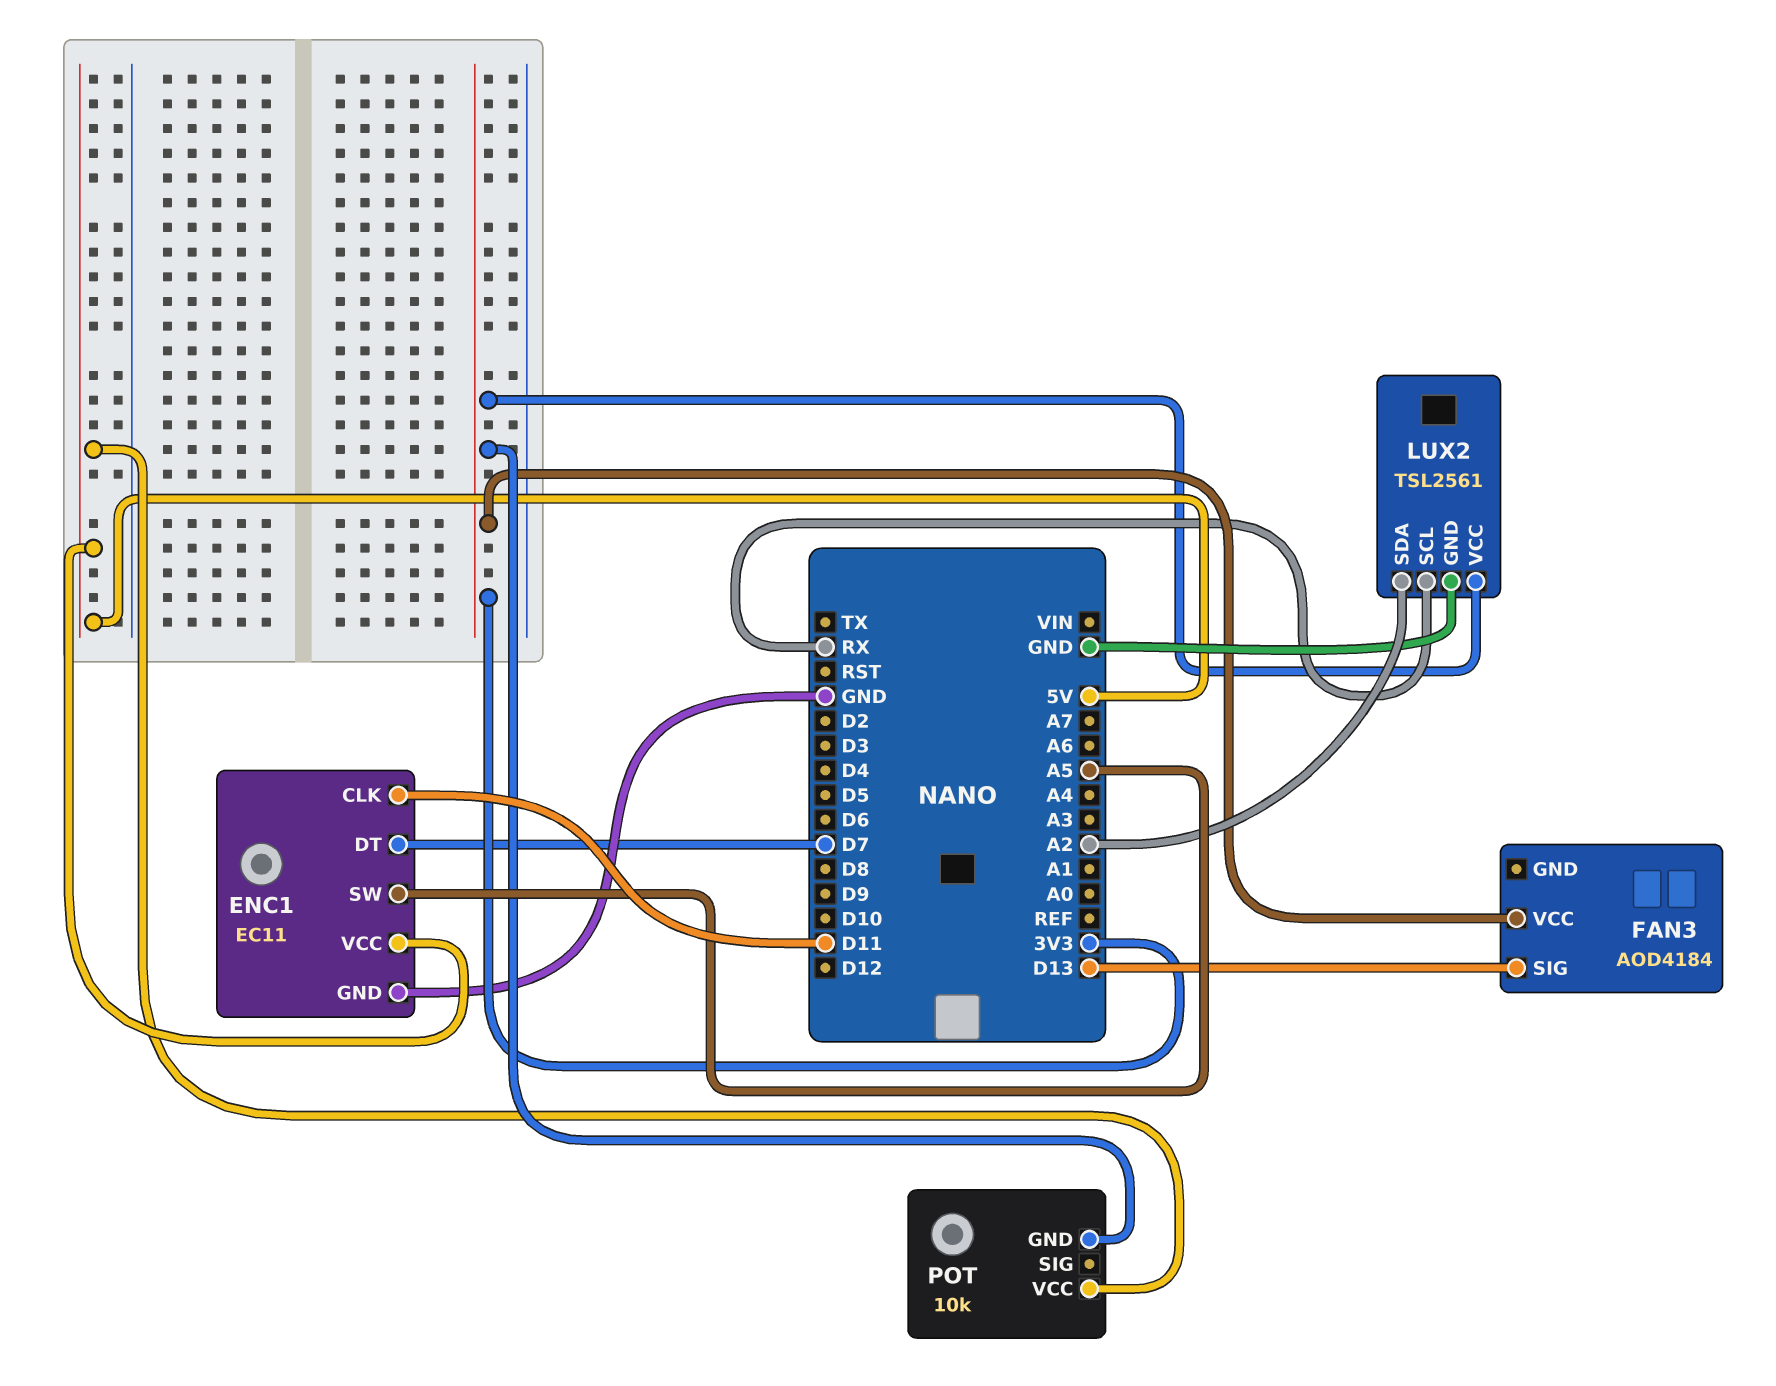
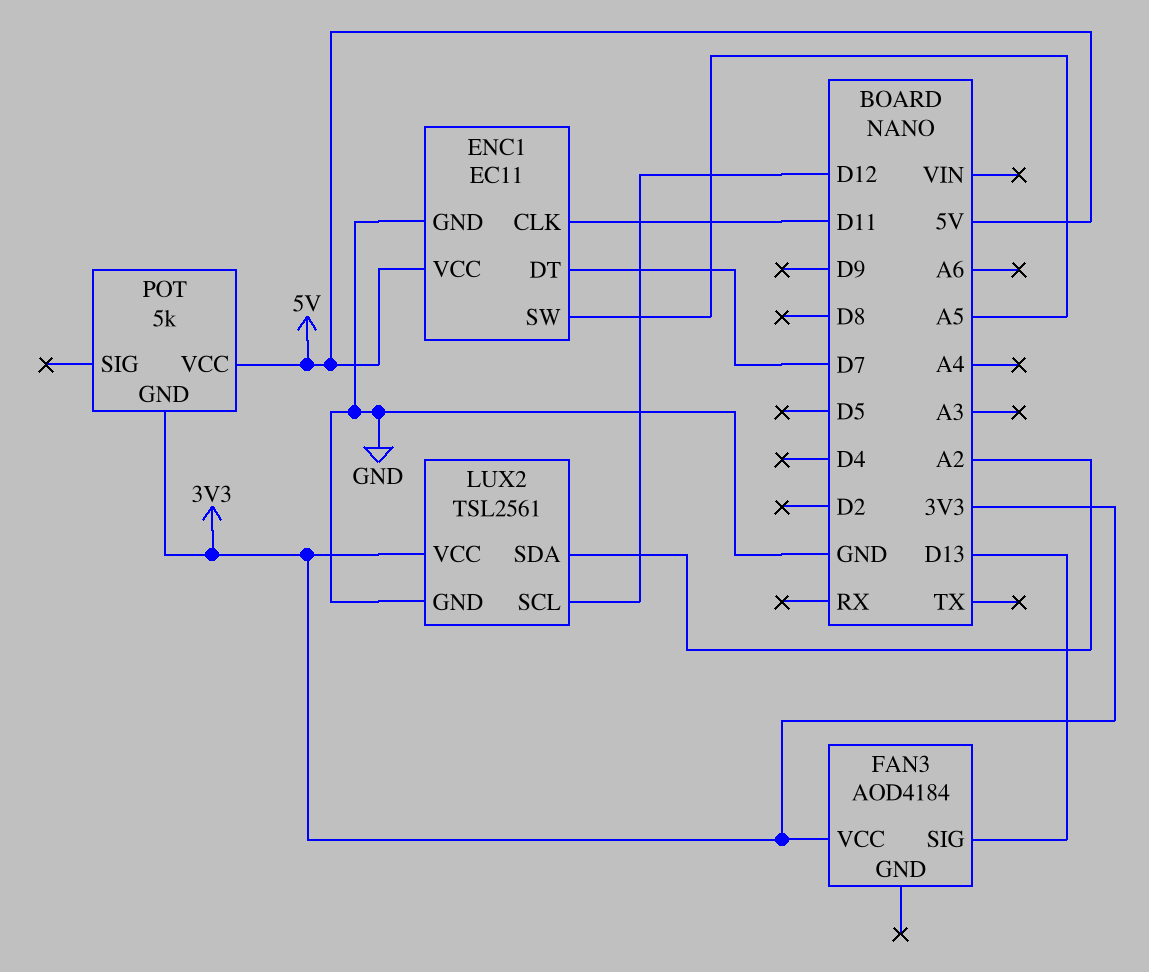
LUX2 pin SCL: RX -> D12
POT: 10k -> 5k

